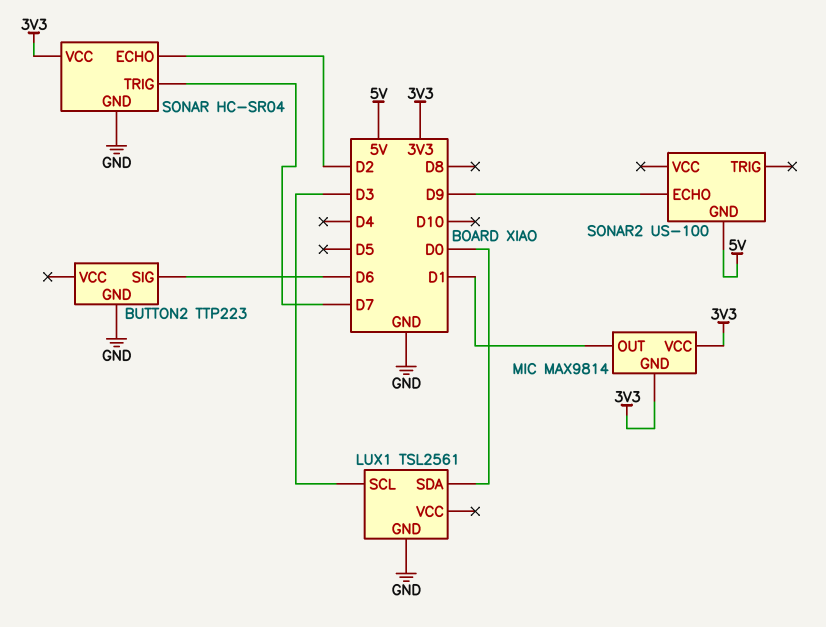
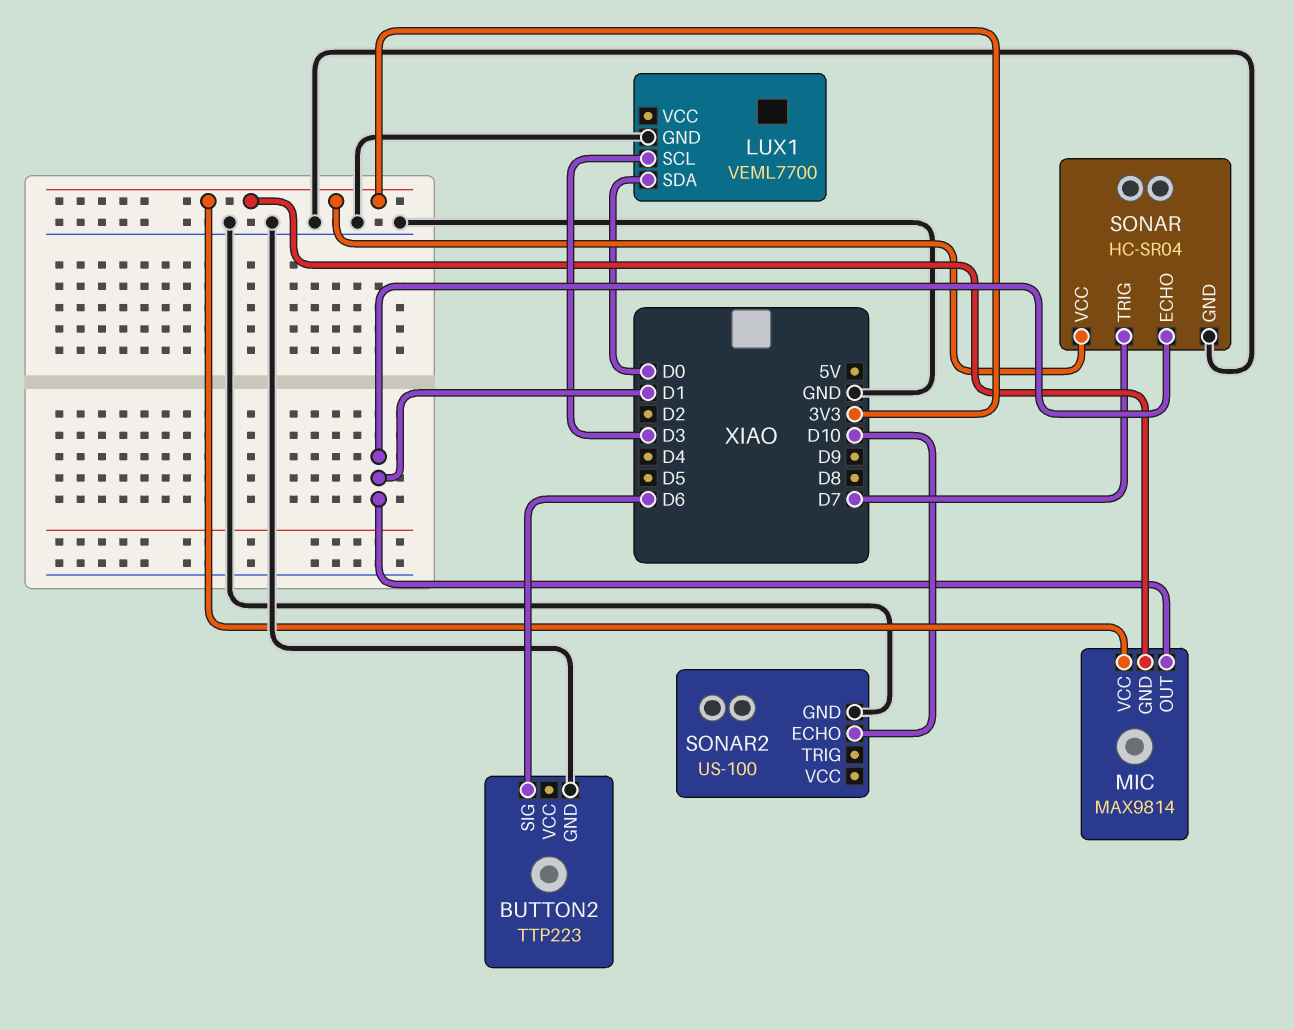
LUX1: TSL2561 -> VEML7700
SONAR pin ECHO: D2 -> D1
SONAR2 pin ECHO: D9 -> D10
SONAR2 pin GND: 5V -> GND

